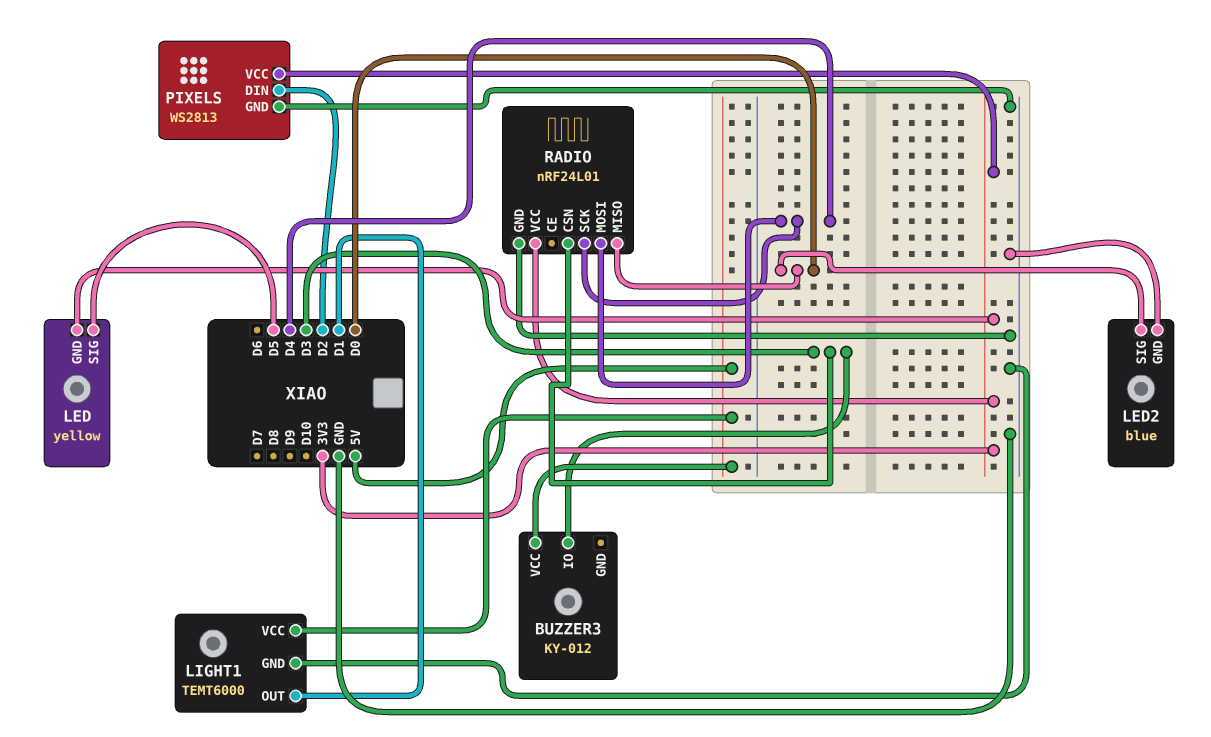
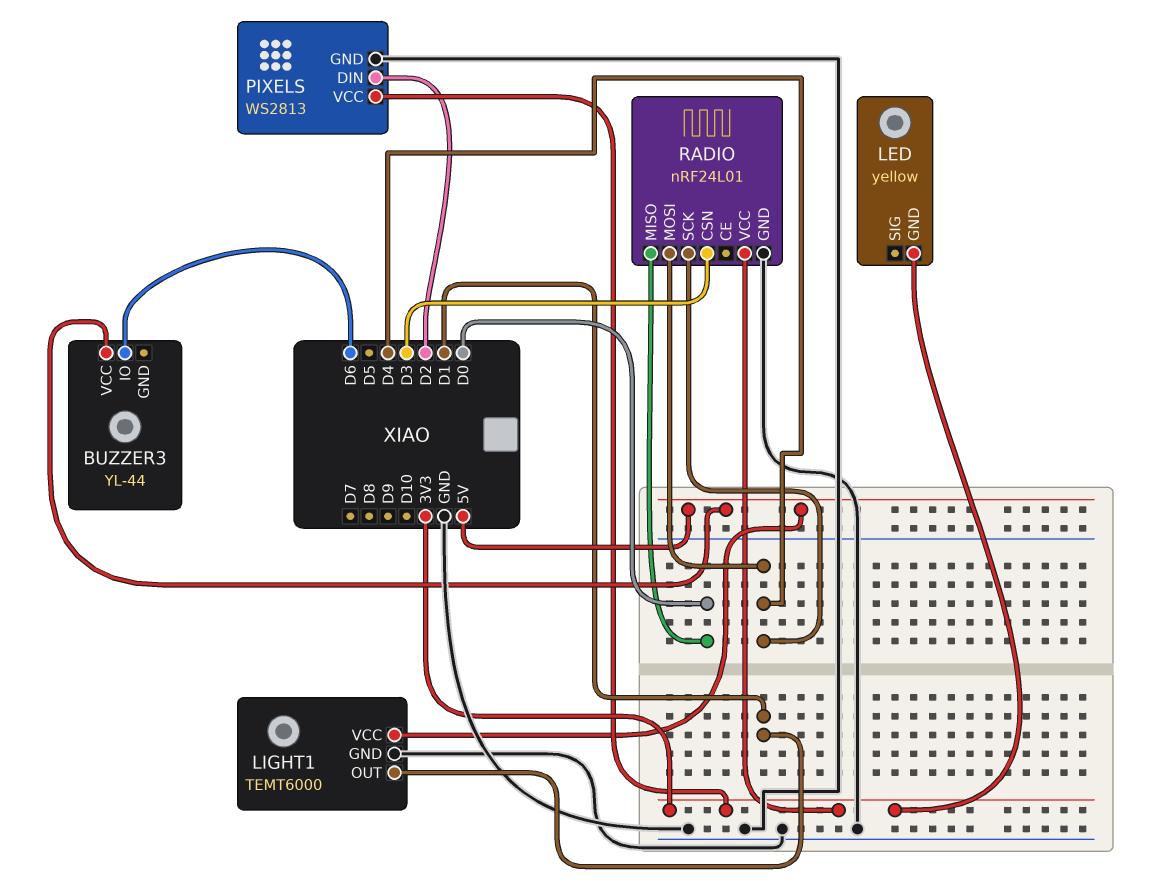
BUZZER3: KY-012 -> YL-44
BUZZER3 pin IO: D3 -> D6
LED pin SIG: D5 -> none
LED2: blue -> none
LED2 pin GND: GND -> none
LED2 pin SIG: D0 -> none

